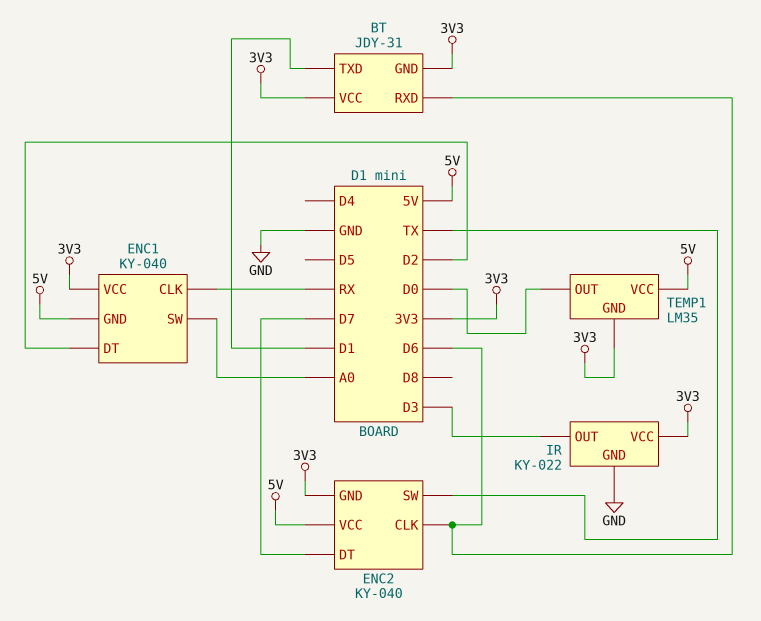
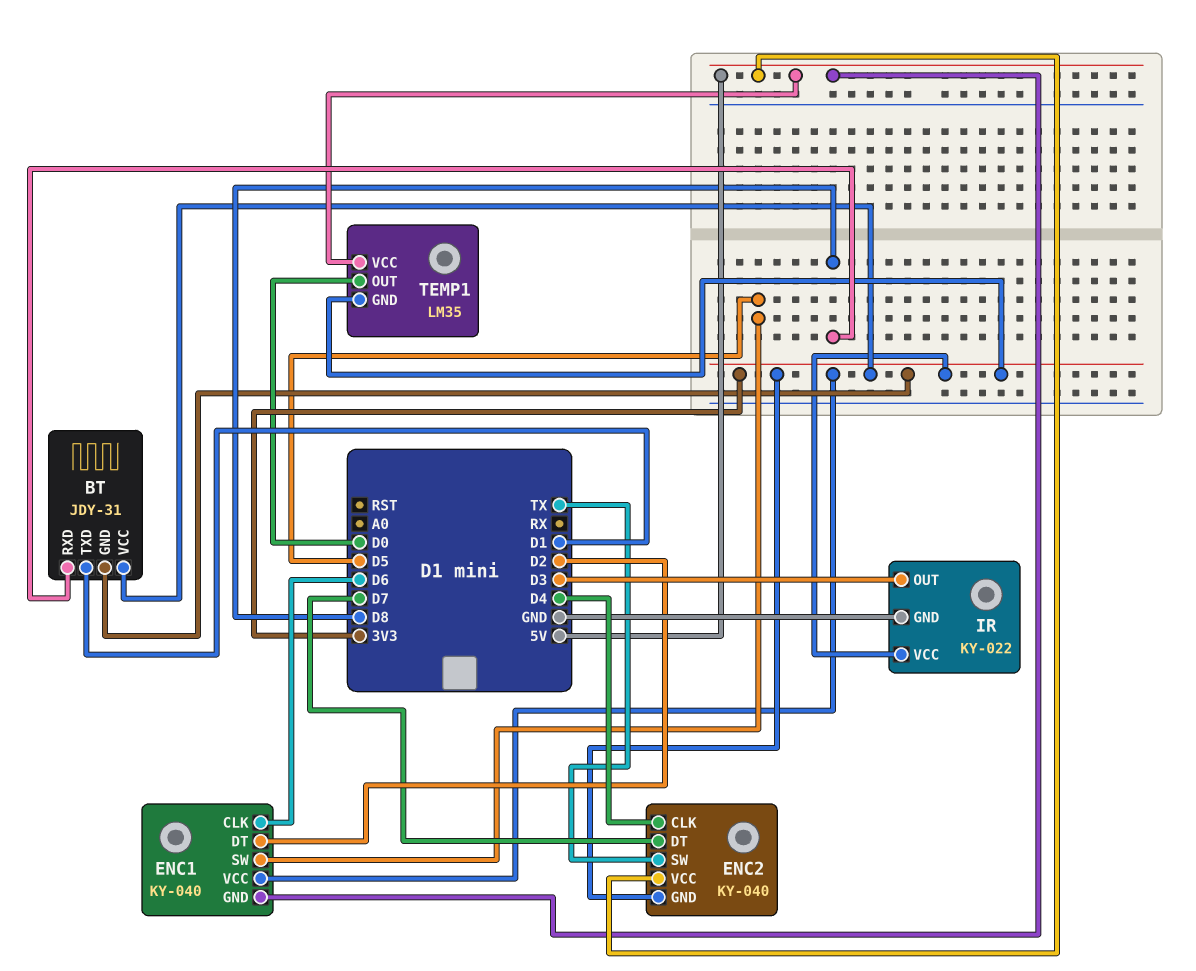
BT pin RXD: D6 -> D8
ENC1 pin CLK: RX -> D6
ENC1 pin SW: A0 -> D5
ENC2 pin CLK: D6 -> D4

